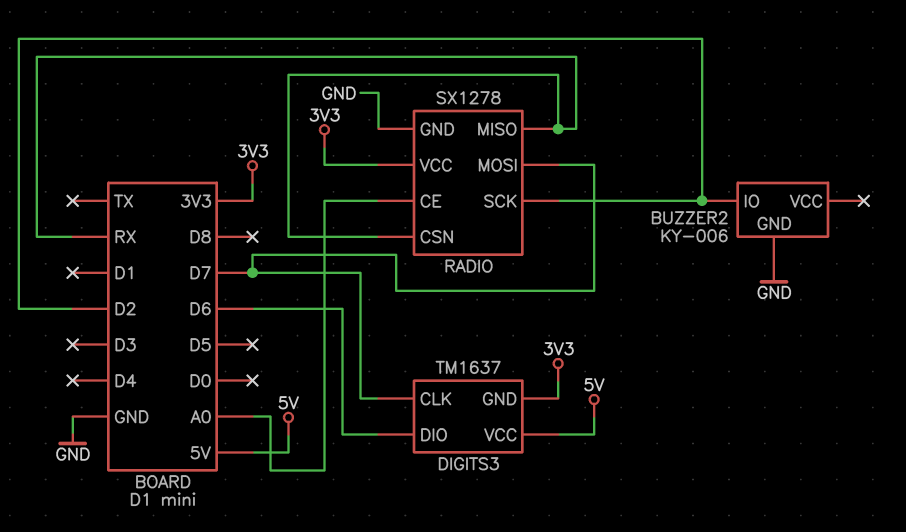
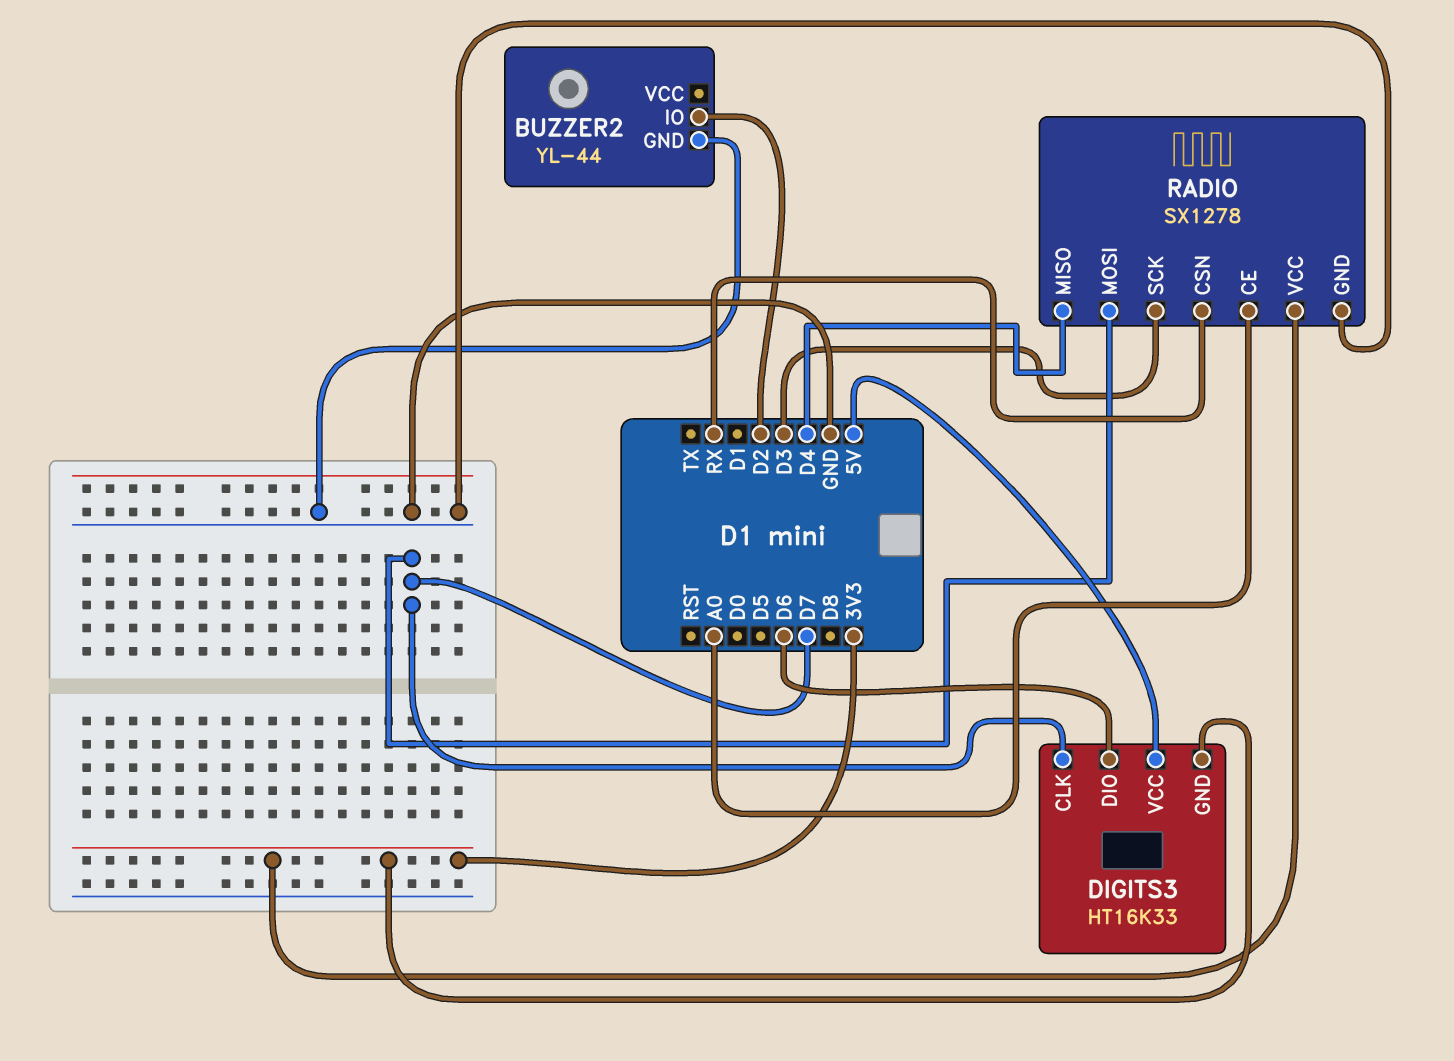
BUZZER2: KY-006 -> YL-44
DIGITS3: TM1637 -> HT16K33
RADIO pin MISO: RX -> D4
RADIO pin SCK: D2 -> D3

